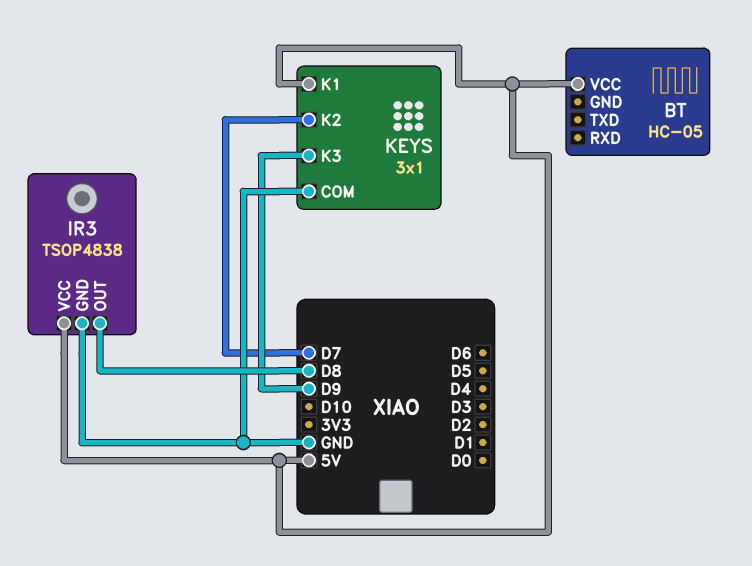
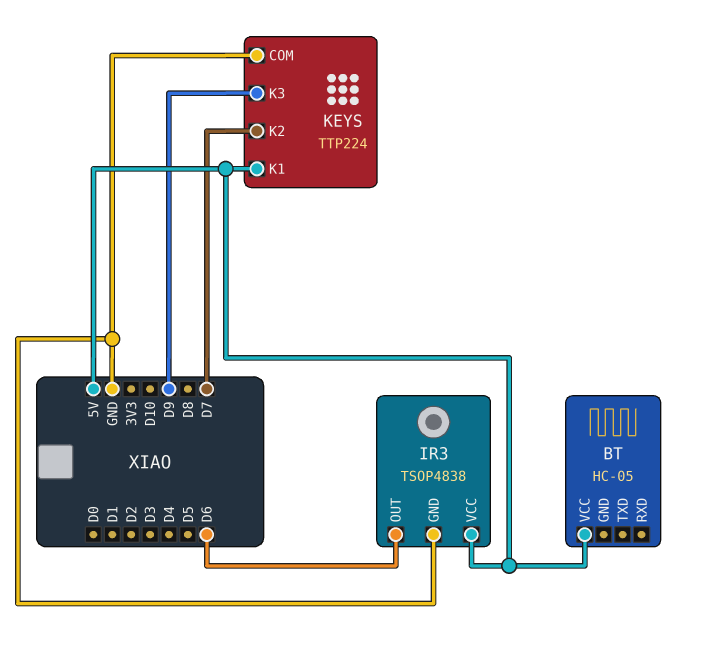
IR3 pin OUT: D8 -> D6
KEYS: 3x1 -> TTP224

